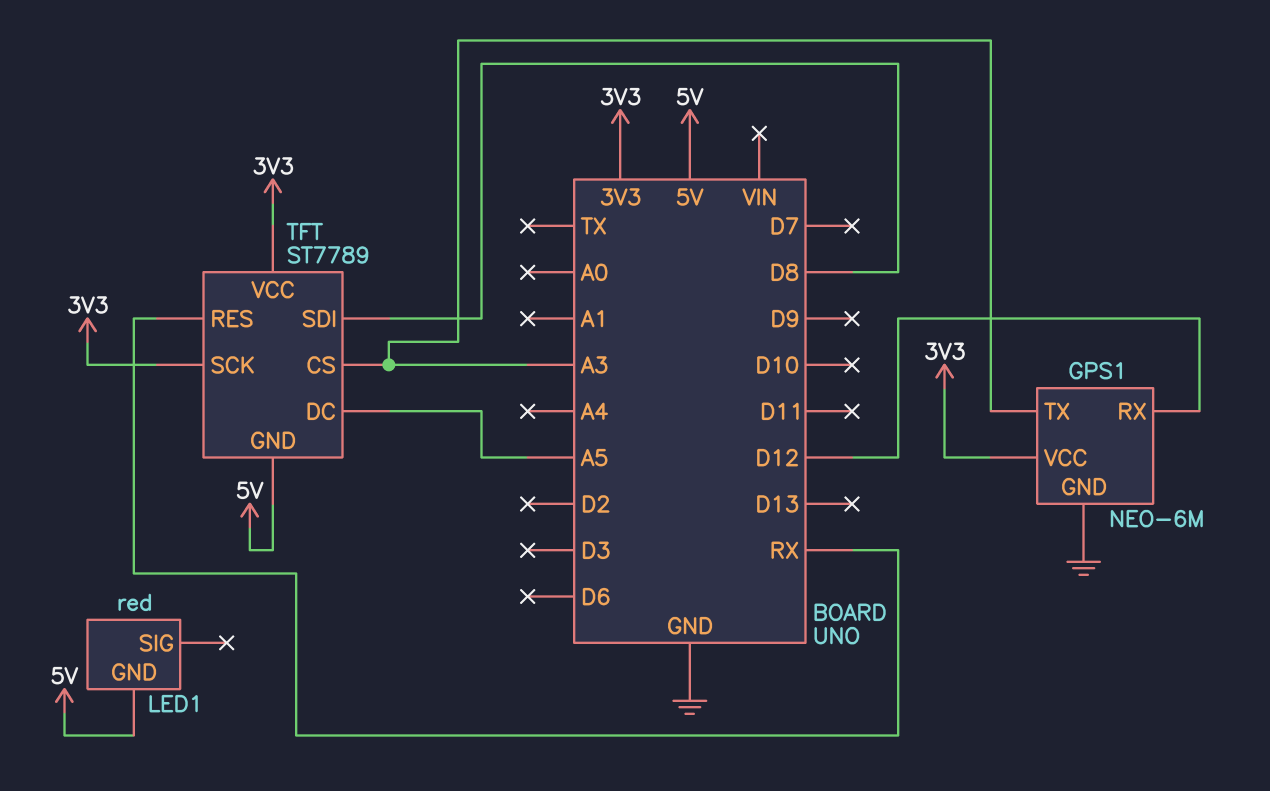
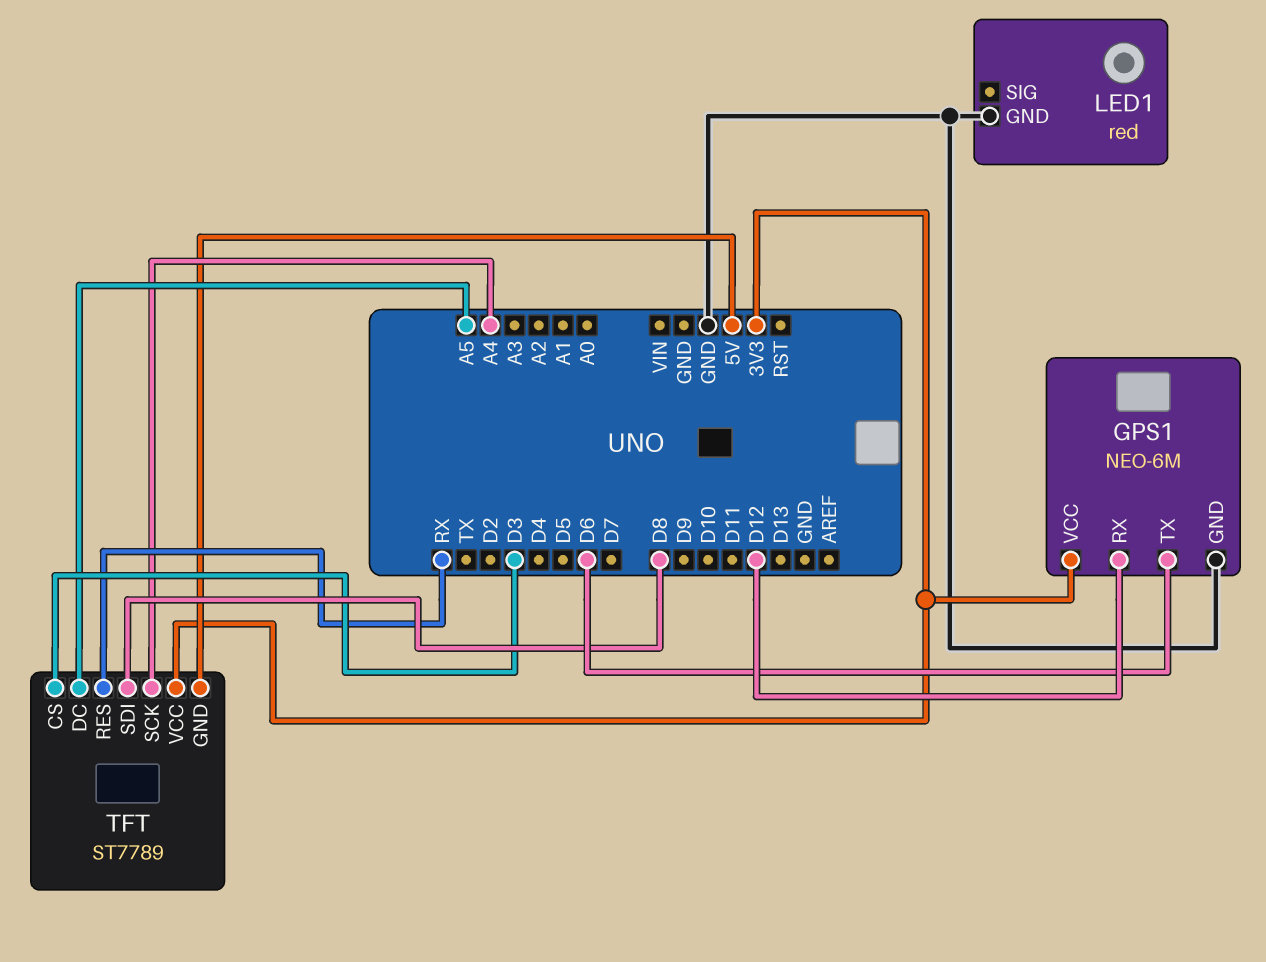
GPS1 pin TX: A3 -> D6
LED1 pin GND: 5V -> GND
TFT pin CS: A3 -> D3
TFT pin SCK: 3V3 -> A4

